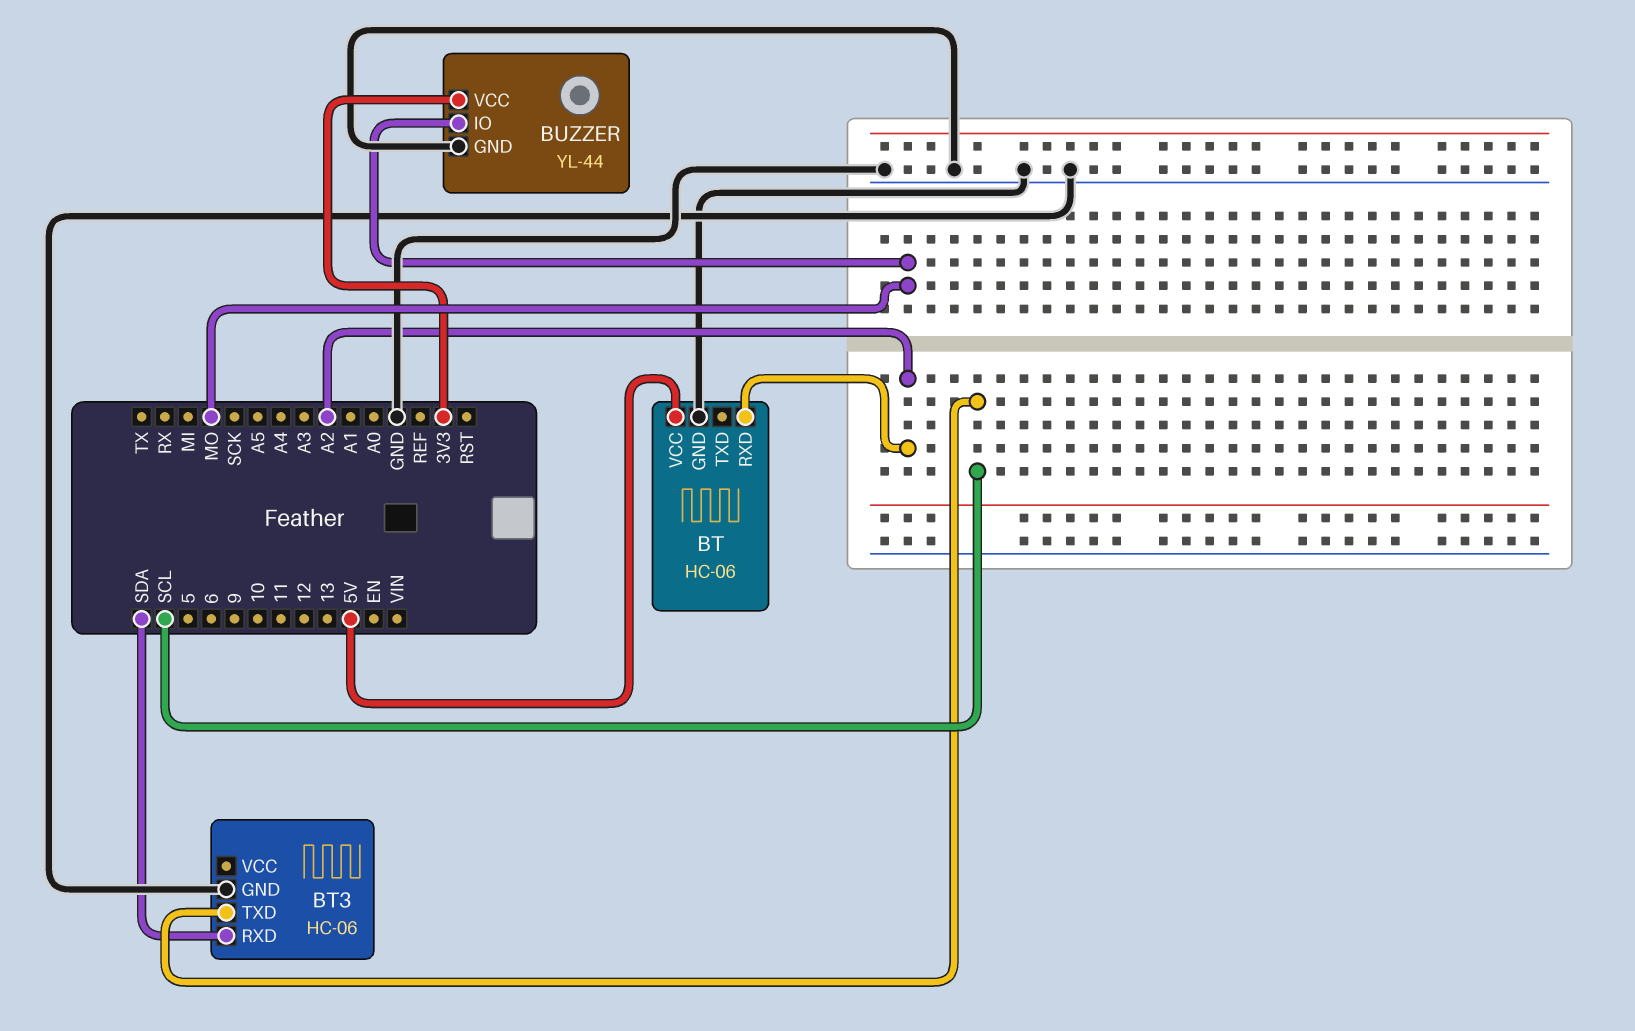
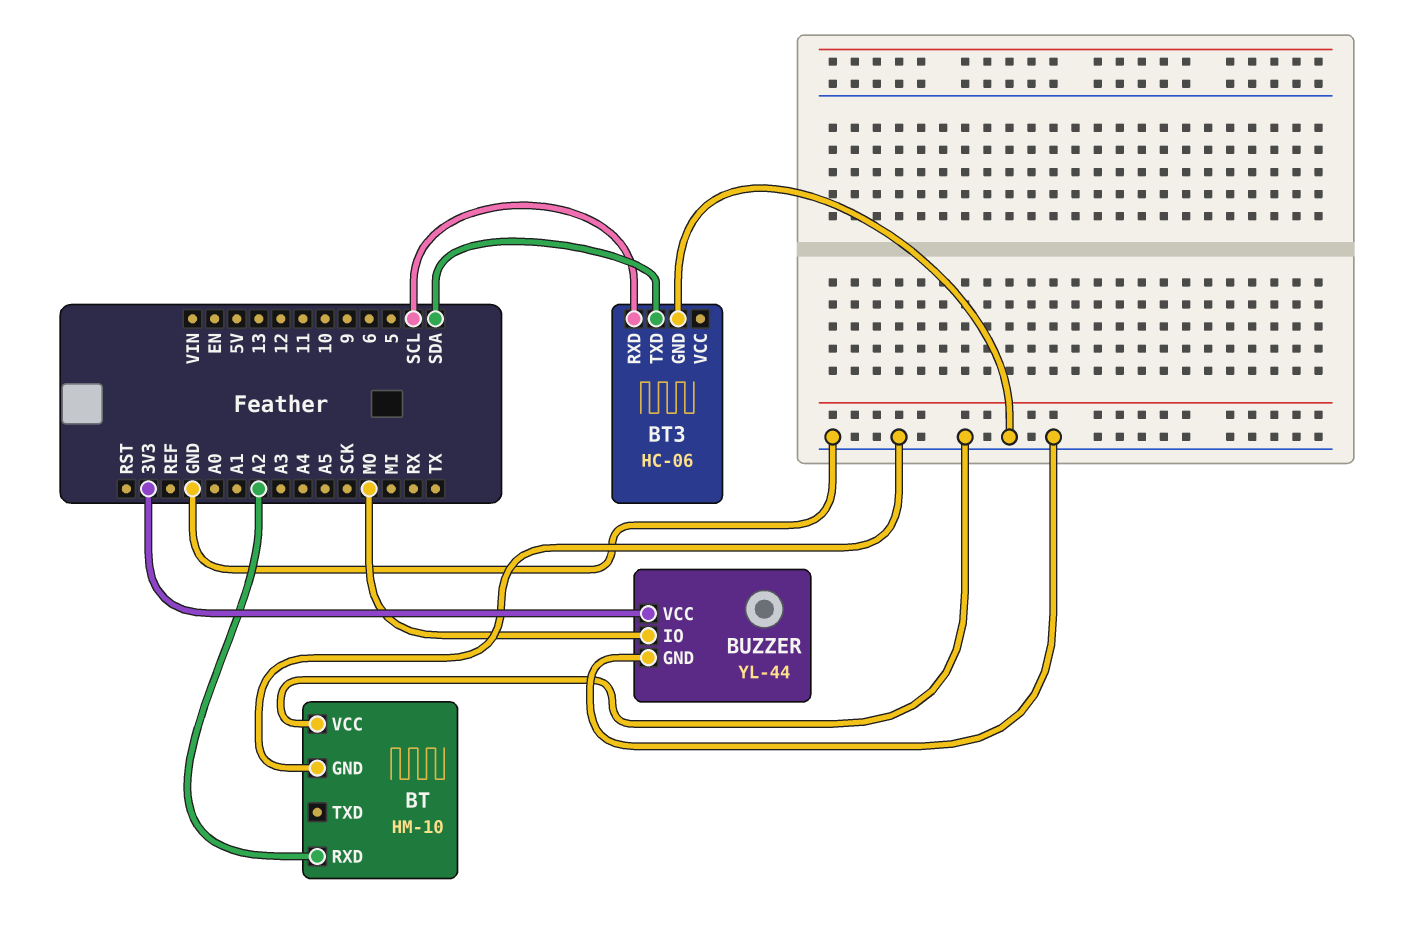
BT: HC-06 -> HM-10
BT pin VCC: 5V -> GND
BT3 pin RXD: SDA -> SCL
BT3 pin TXD: SCL -> SDA

